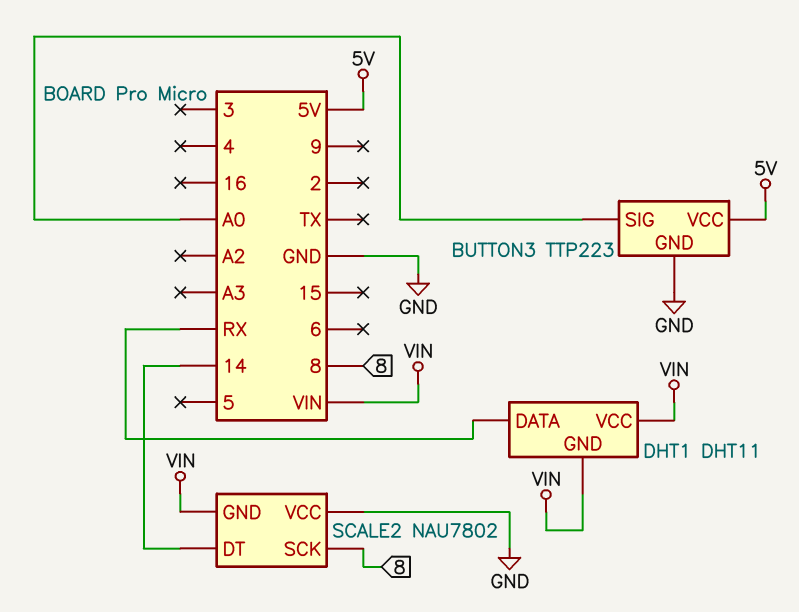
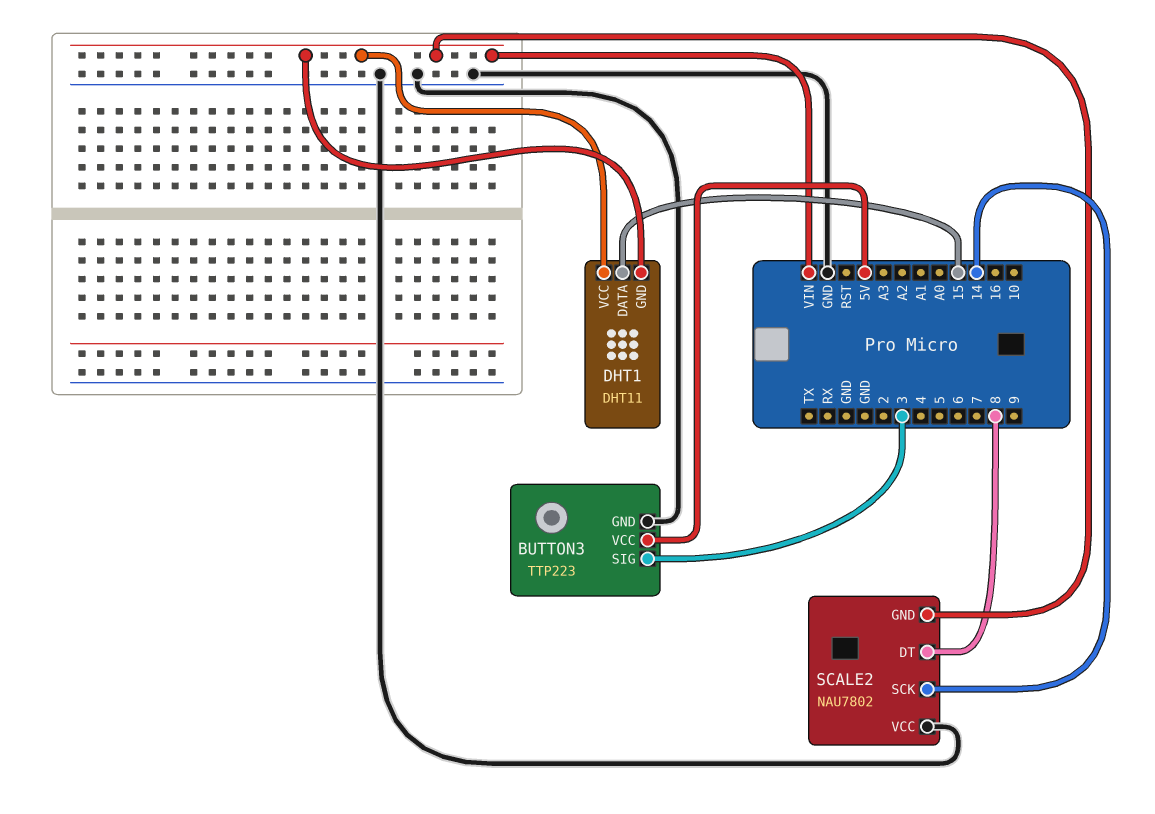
BUTTON3 pin SIG: A0 -> 3
DHT1 pin DATA: RX -> 15
SCALE2 pin DT: 14 -> 8
SCALE2 pin SCK: 8 -> 14

